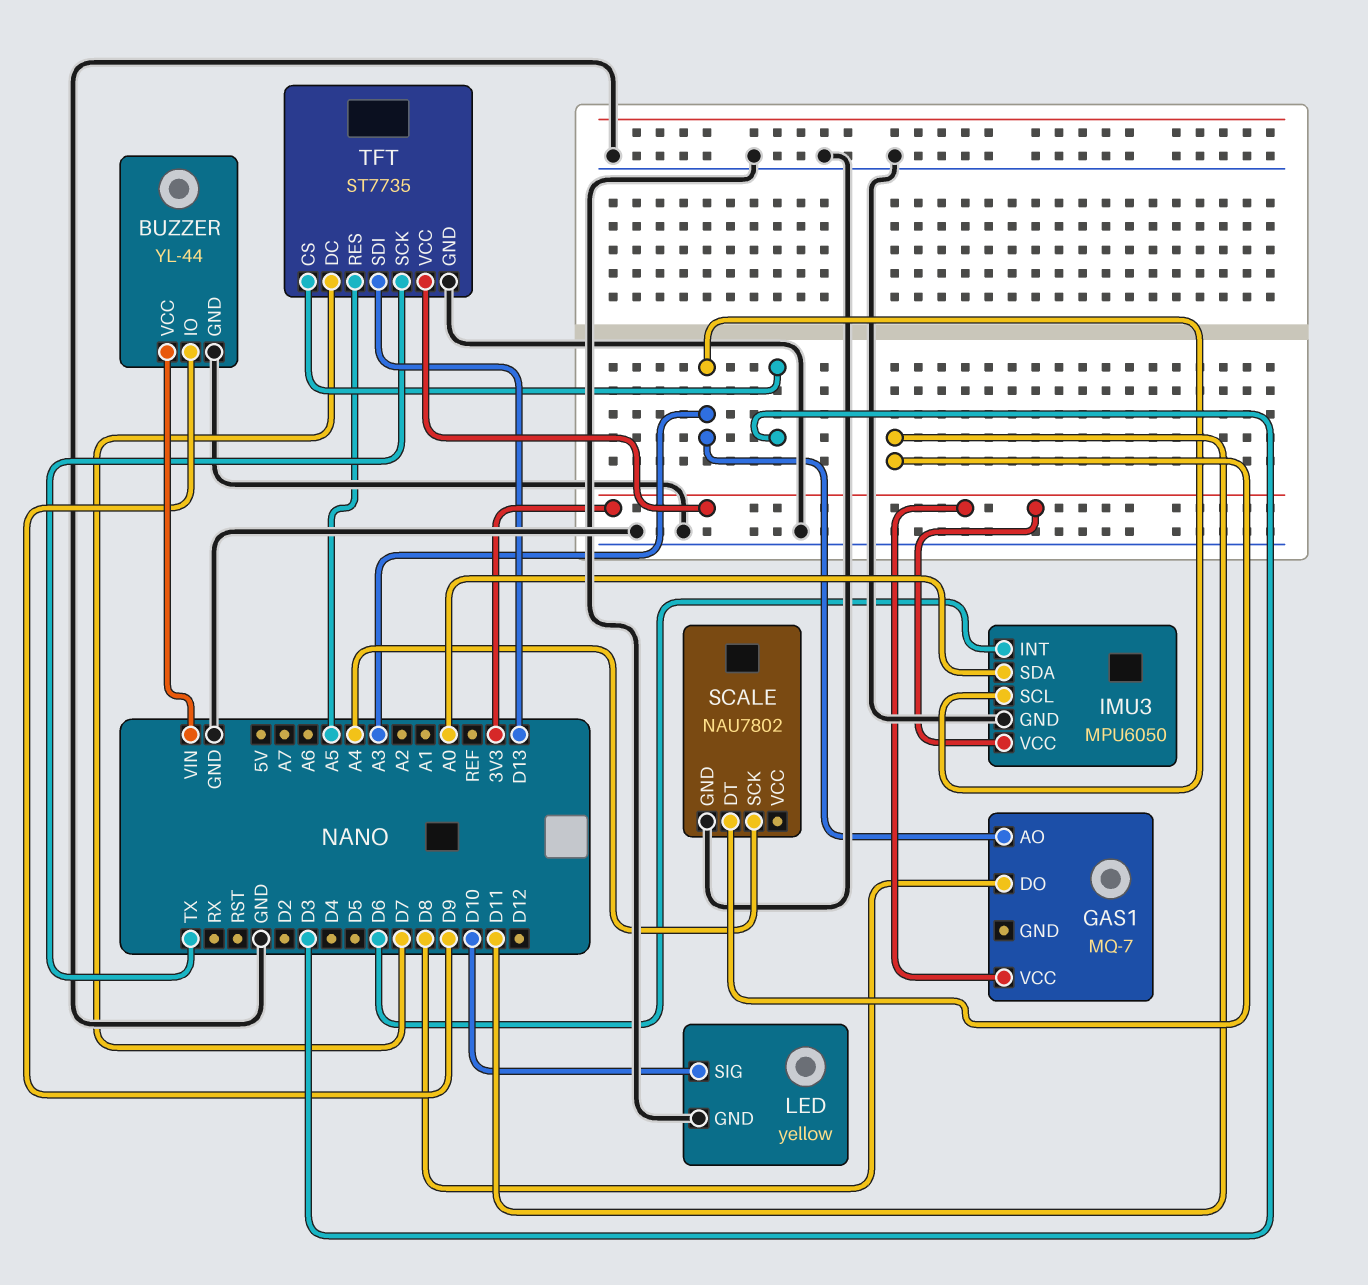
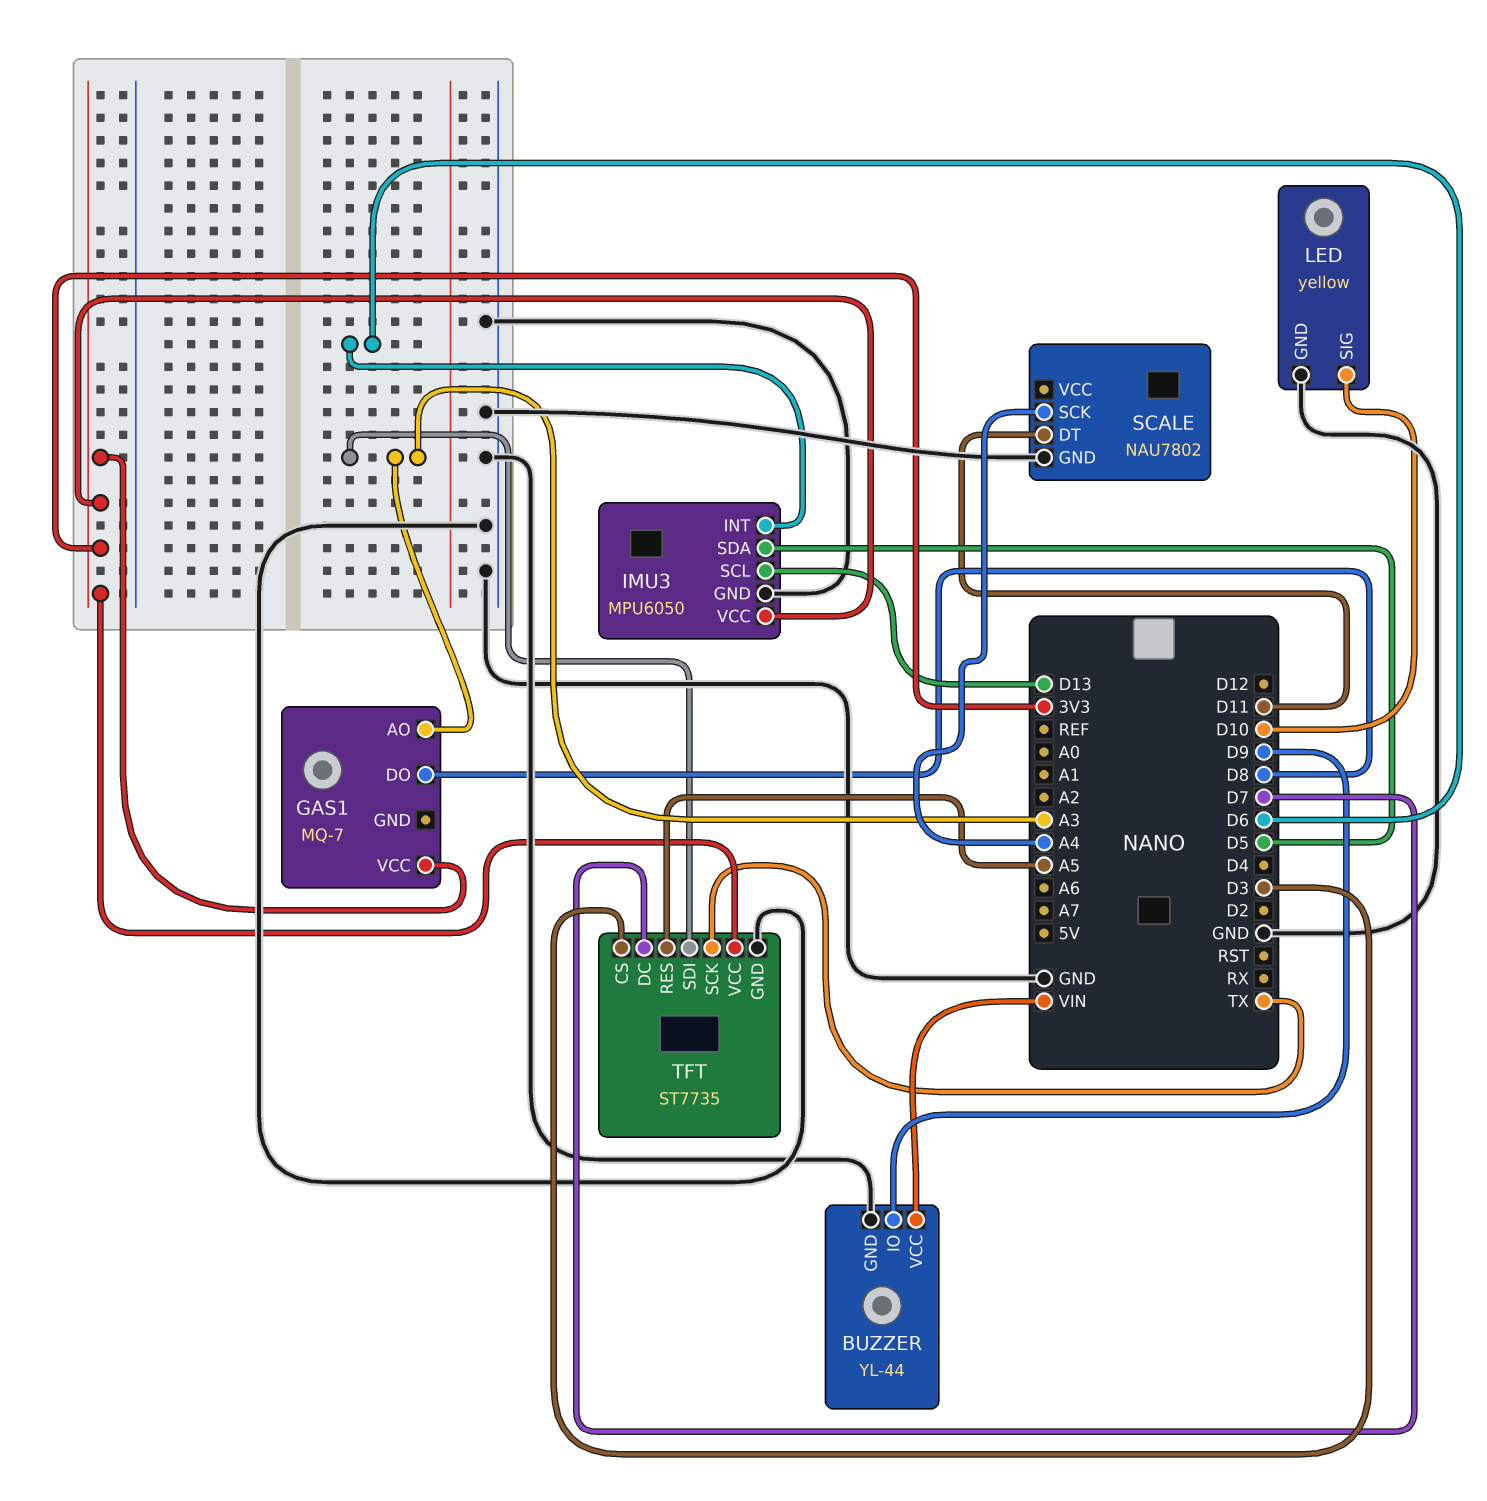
IMU3 pin SCL: A3 -> D13
IMU3 pin SDA: A0 -> D5
TFT pin SDI: D13 -> A3

